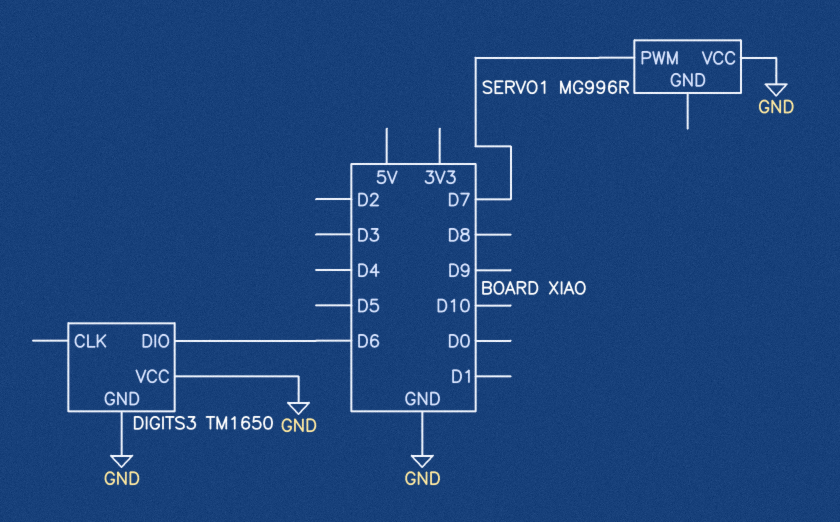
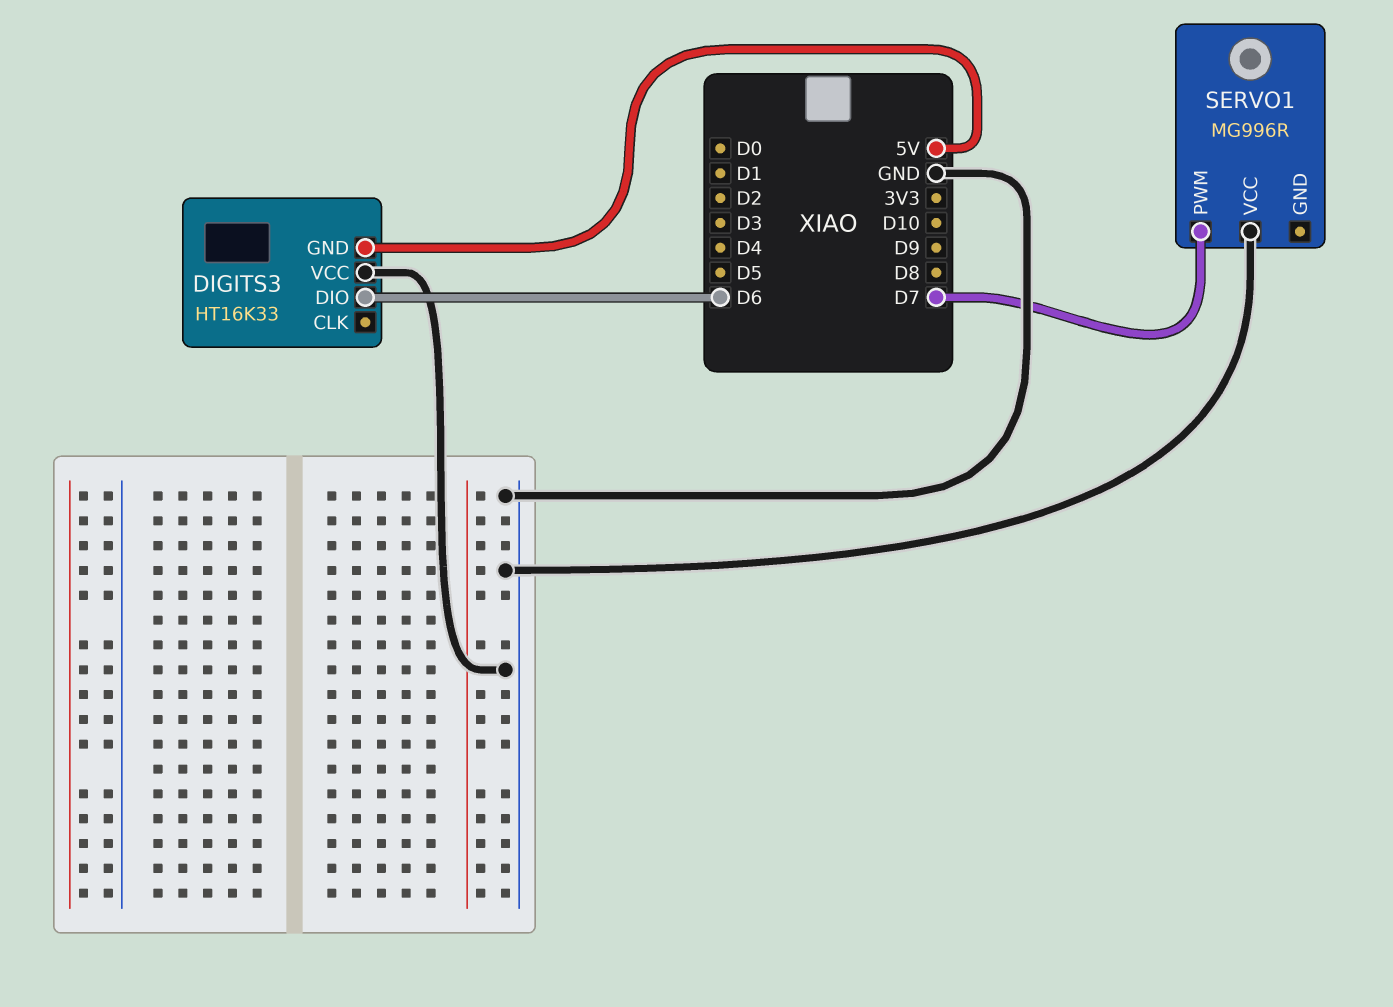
DIGITS3: TM1650 -> HT16K33
DIGITS3 pin GND: GND -> 5V

